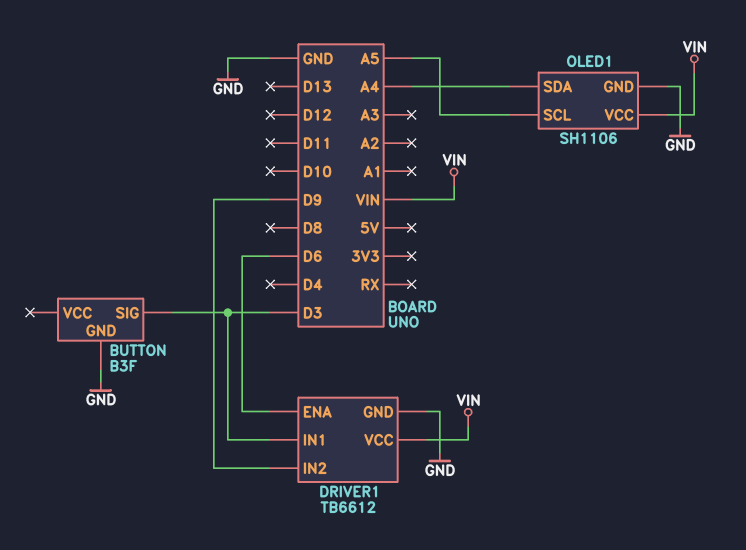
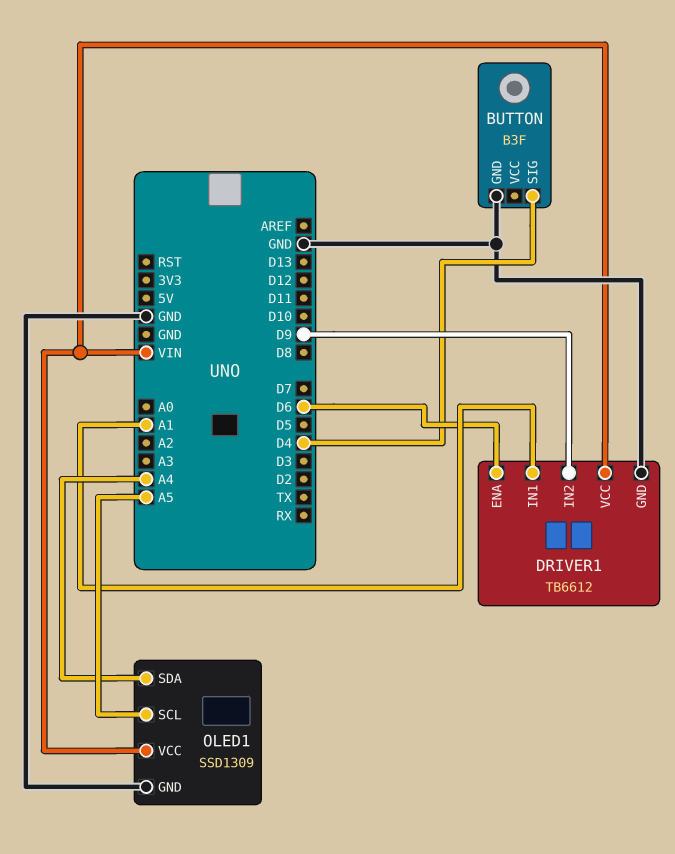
BUTTON pin SIG: D3 -> D4
DRIVER1 pin IN1: D3 -> A1
OLED1: SH1106 -> SSD1309

